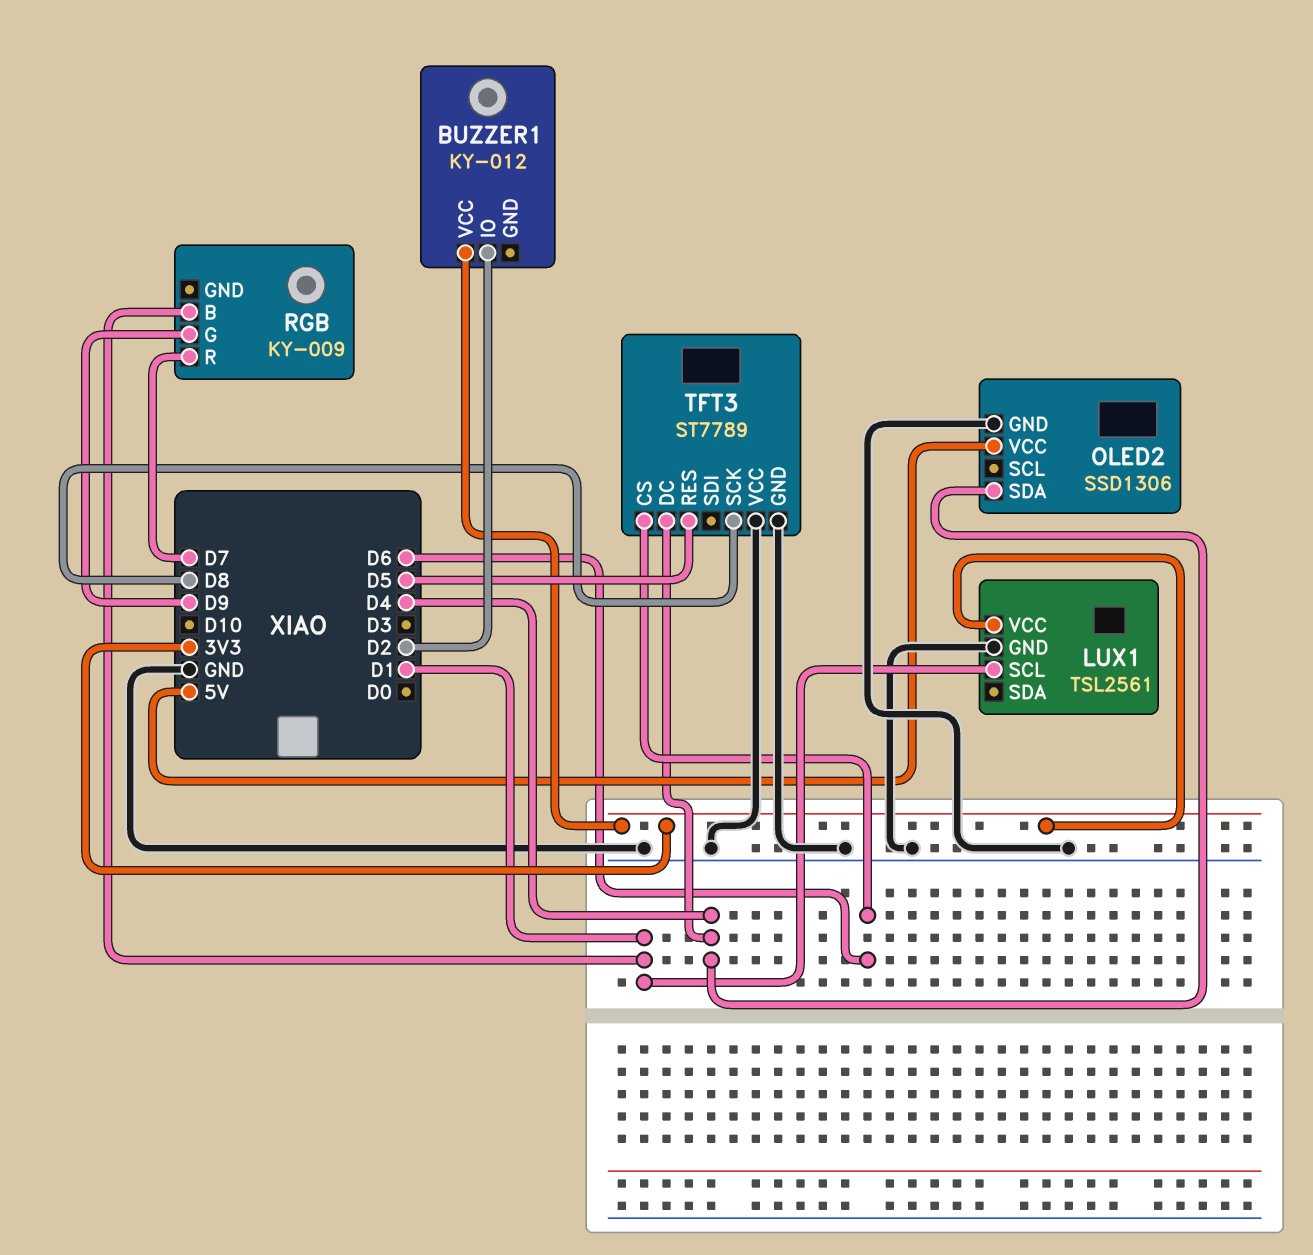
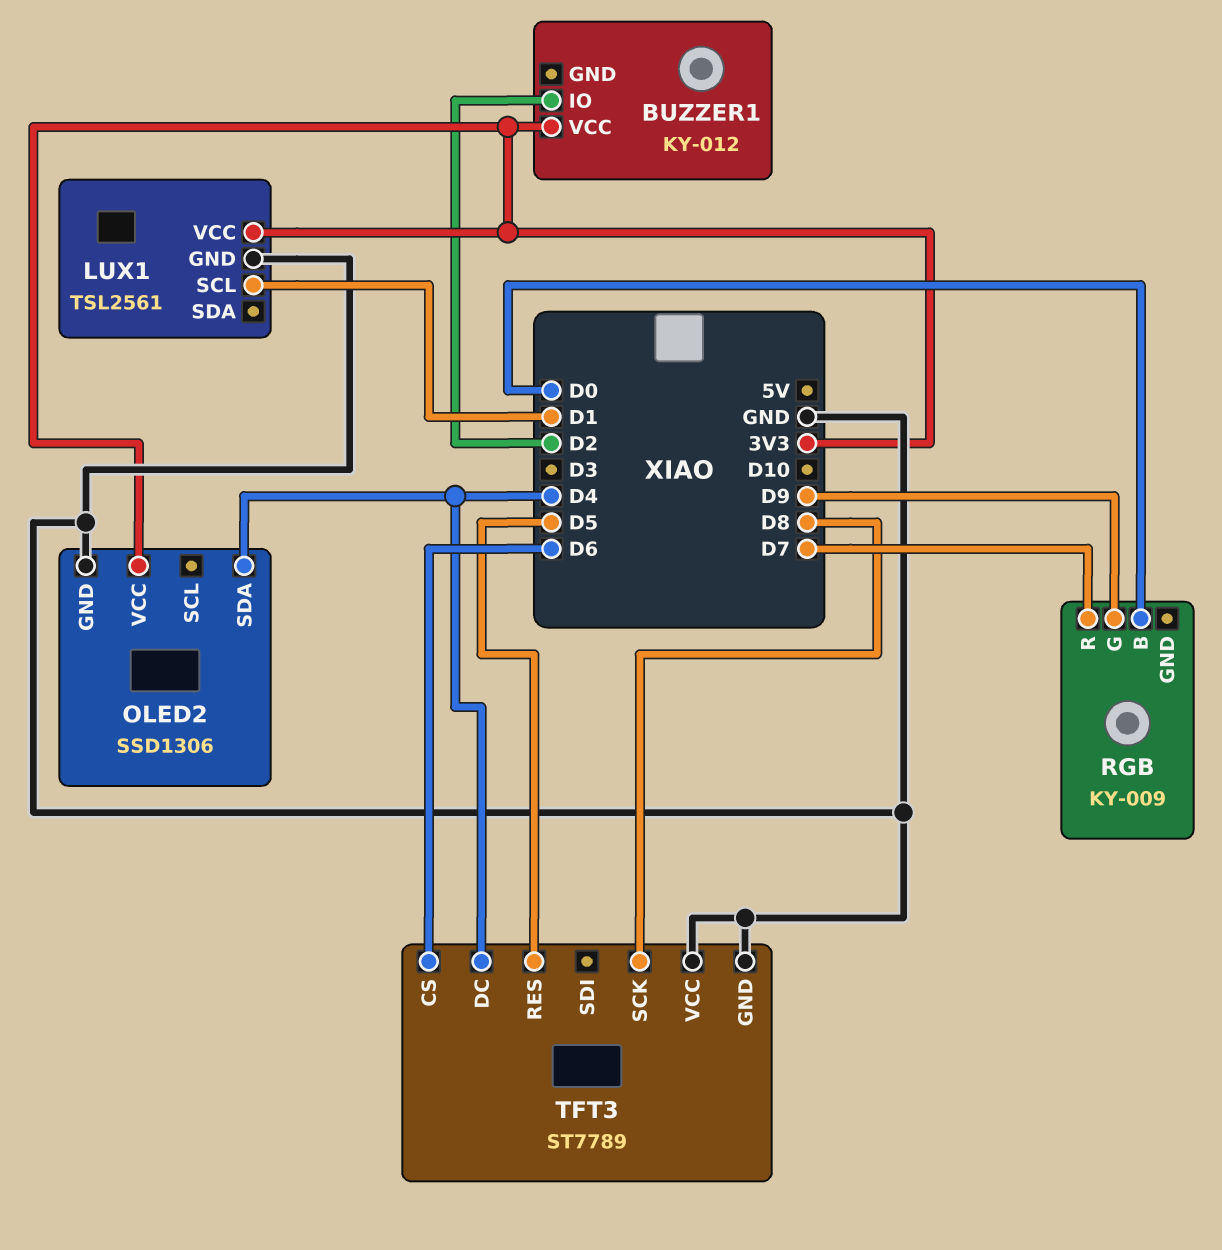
OLED2 pin VCC: 5V -> 3V3
RGB pin B: D1 -> D0

